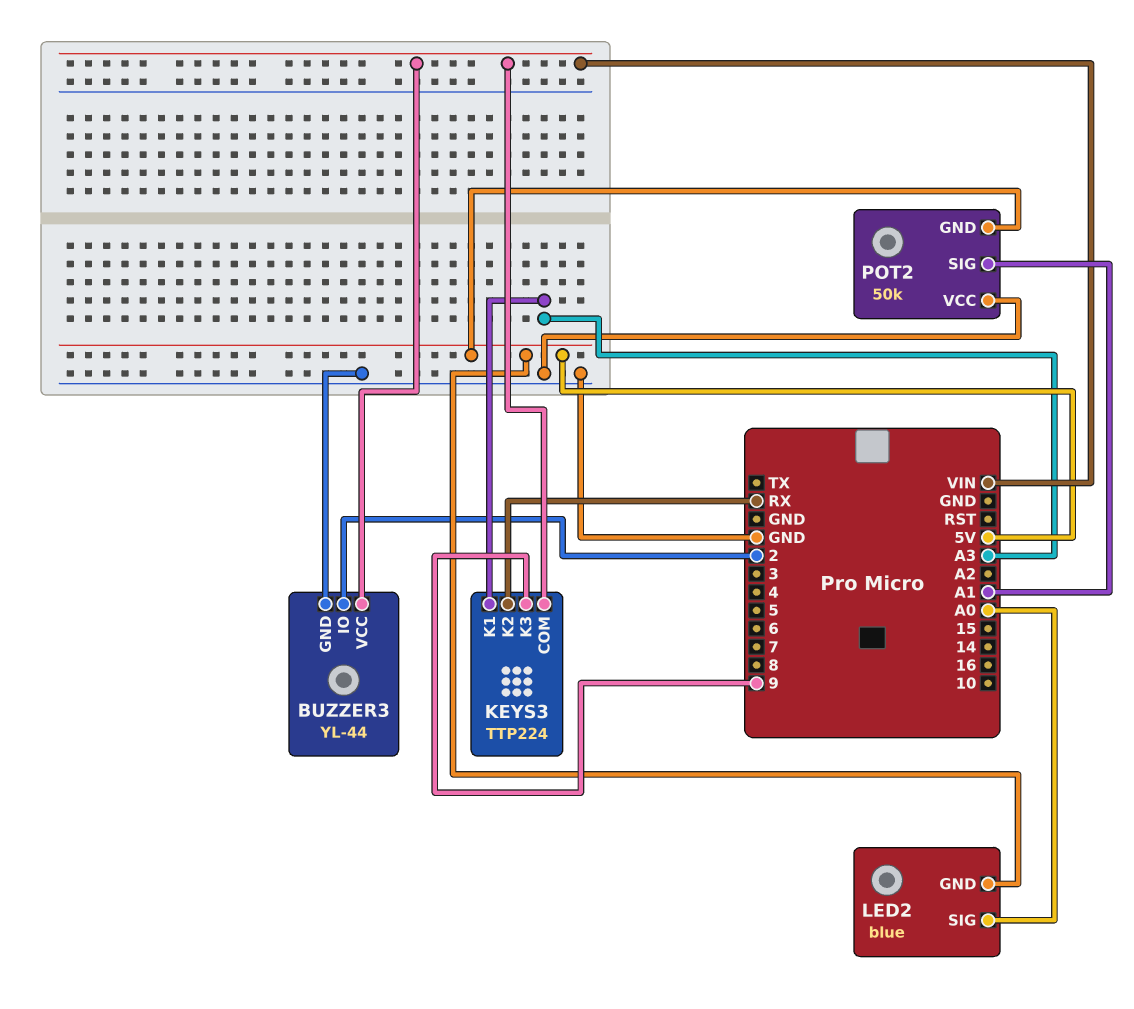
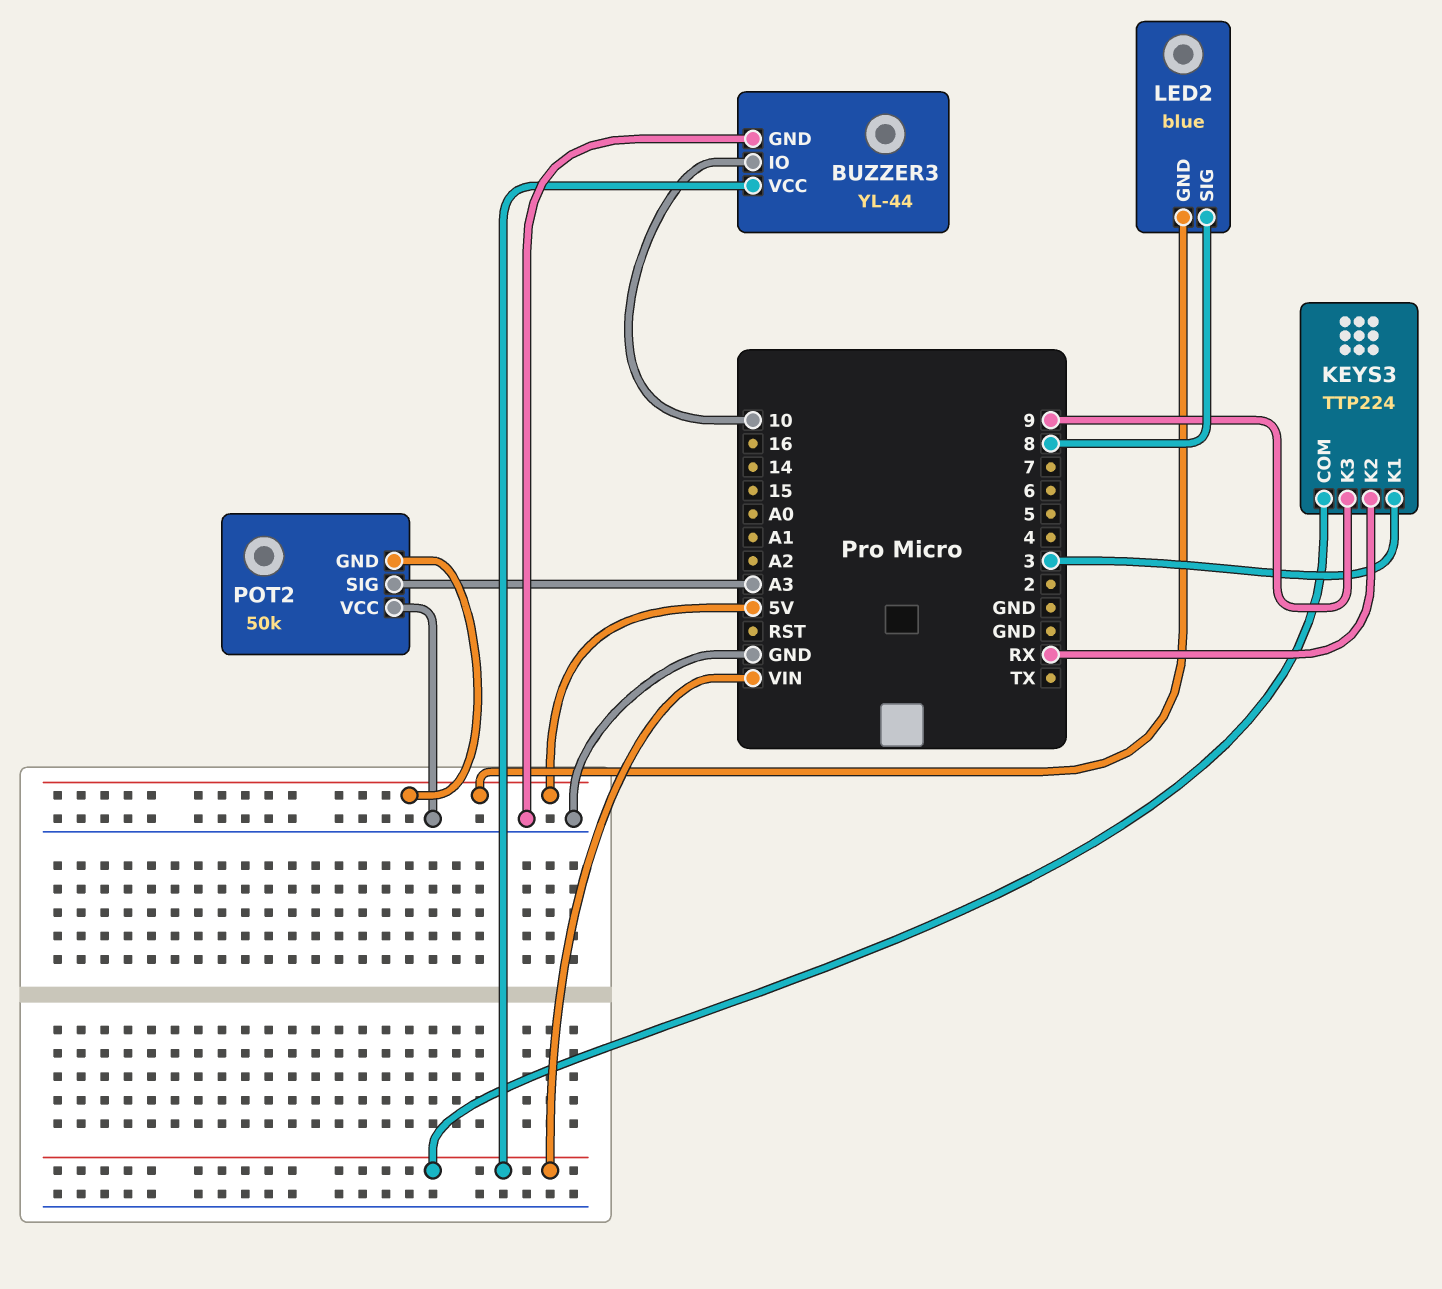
BUZZER3 pin IO: 2 -> 10
KEYS3 pin K1: A3 -> 3
LED2 pin SIG: A0 -> 8
POT2 pin SIG: A1 -> A3

